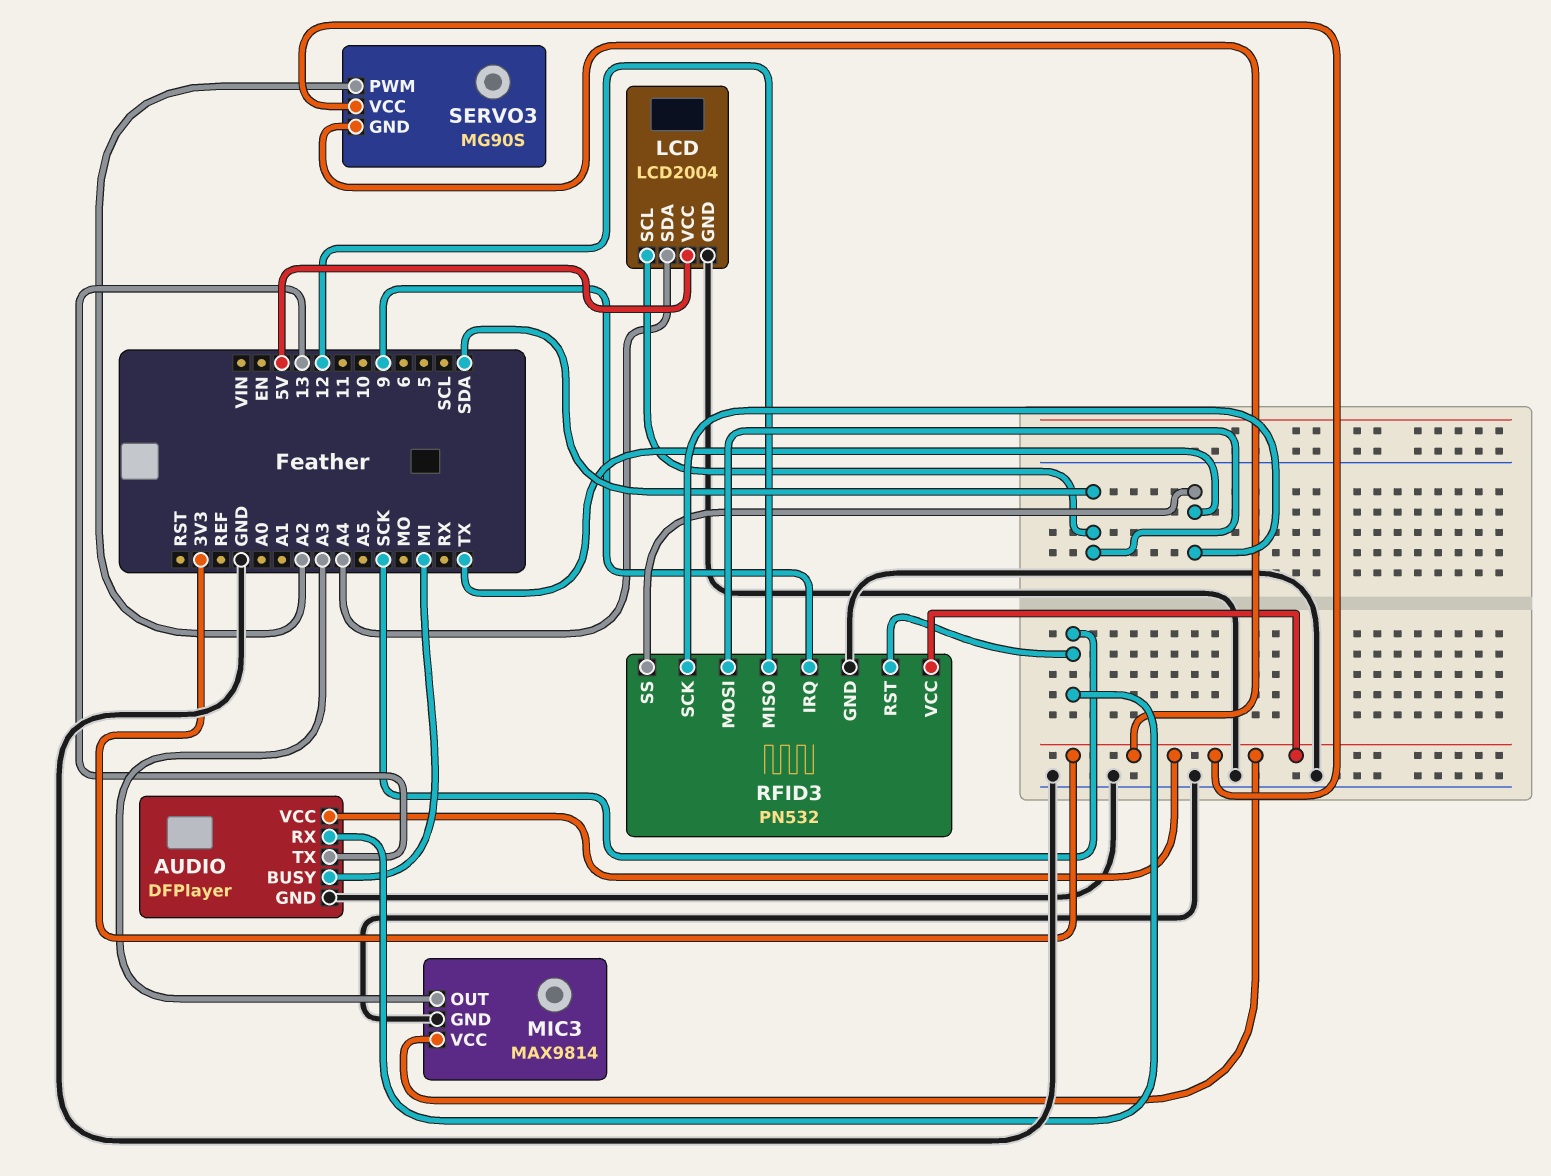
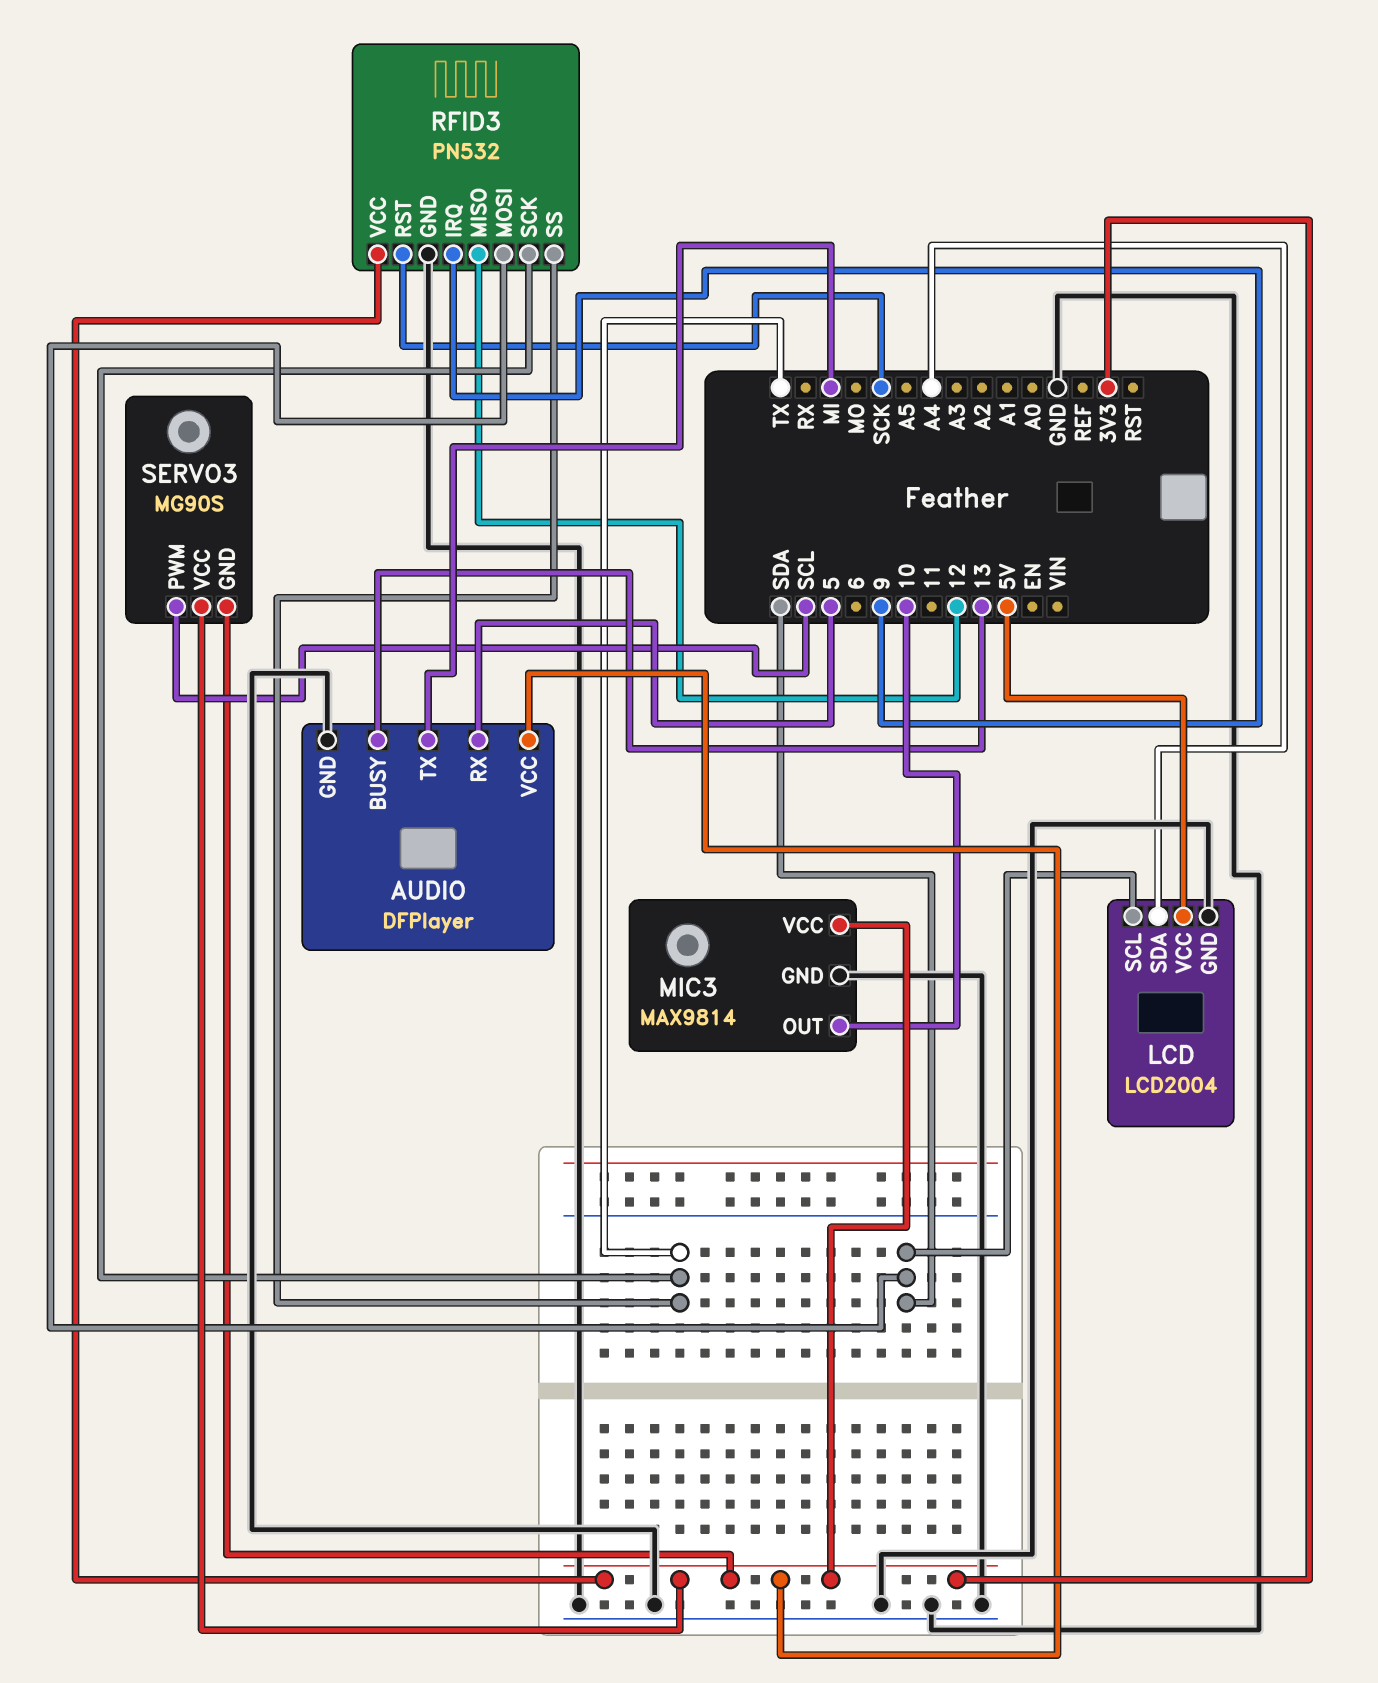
AUDIO pin BUSY: MI -> 13
AUDIO pin RX: SCK -> 5
AUDIO pin TX: 13 -> MI
MIC3 pin OUT: A3 -> 10
SERVO3 pin PWM: A2 -> SCL

